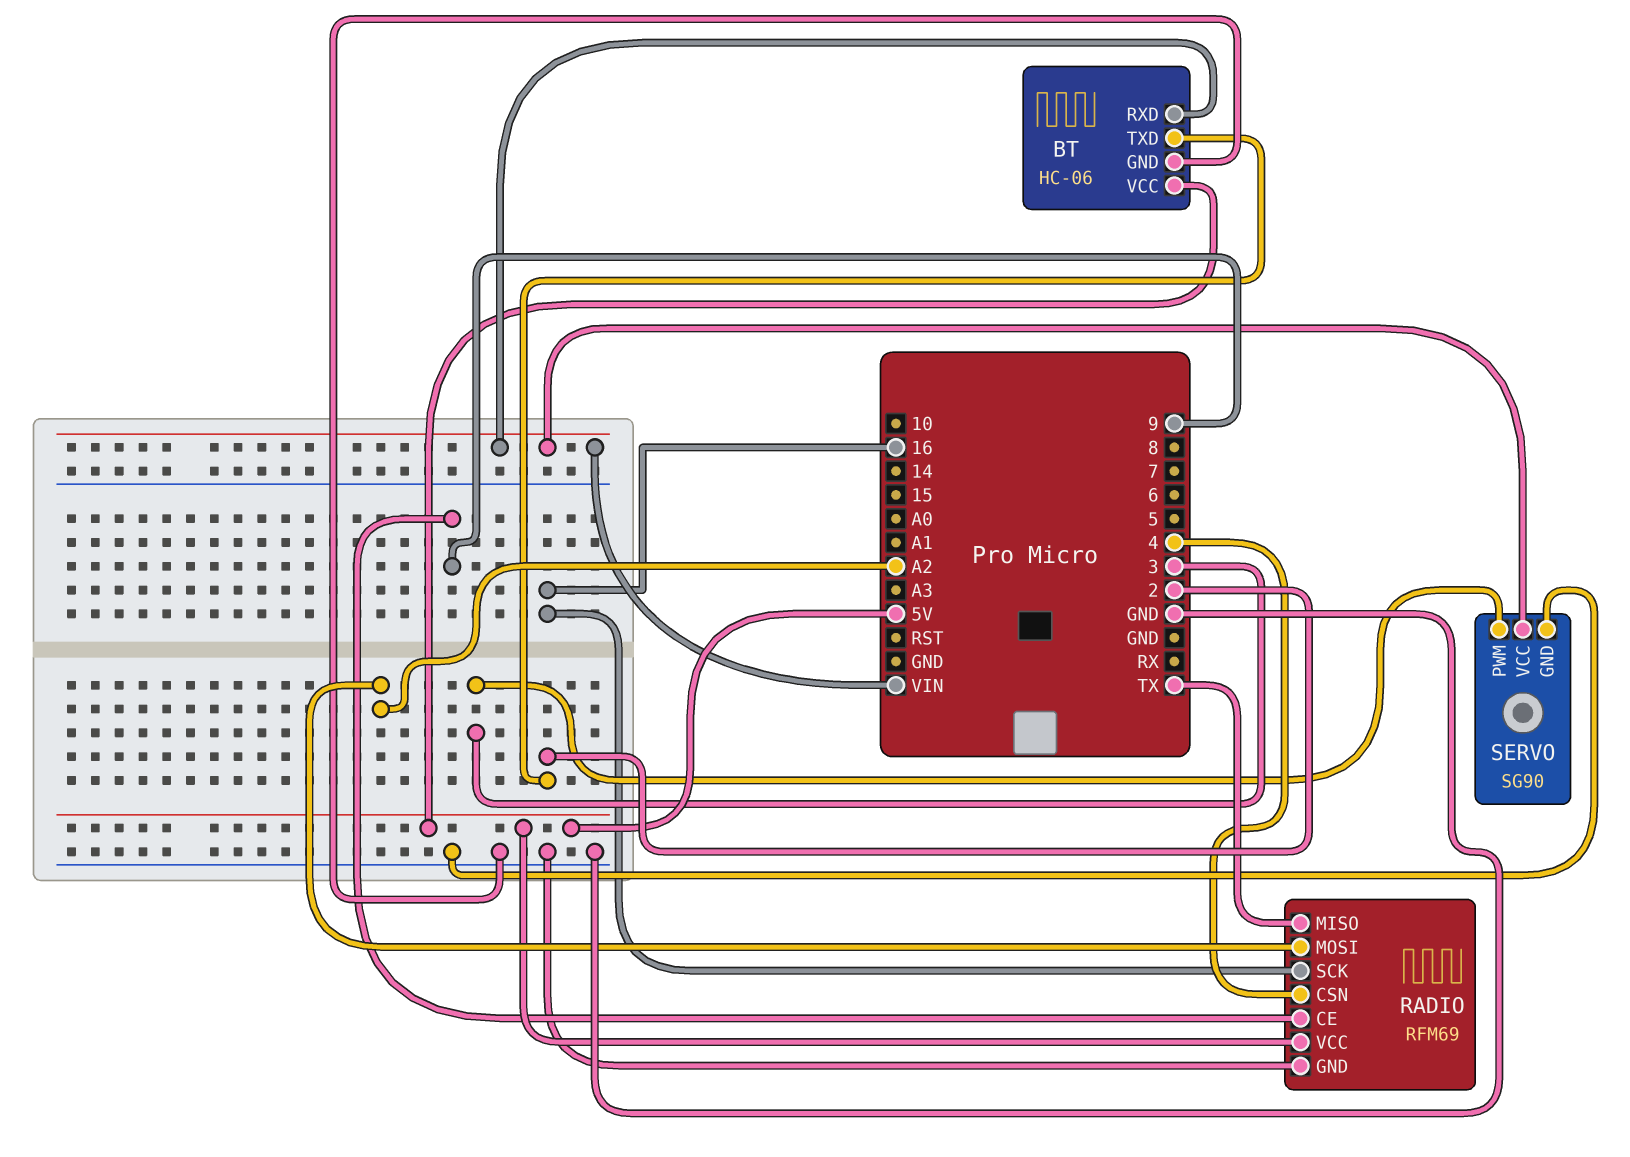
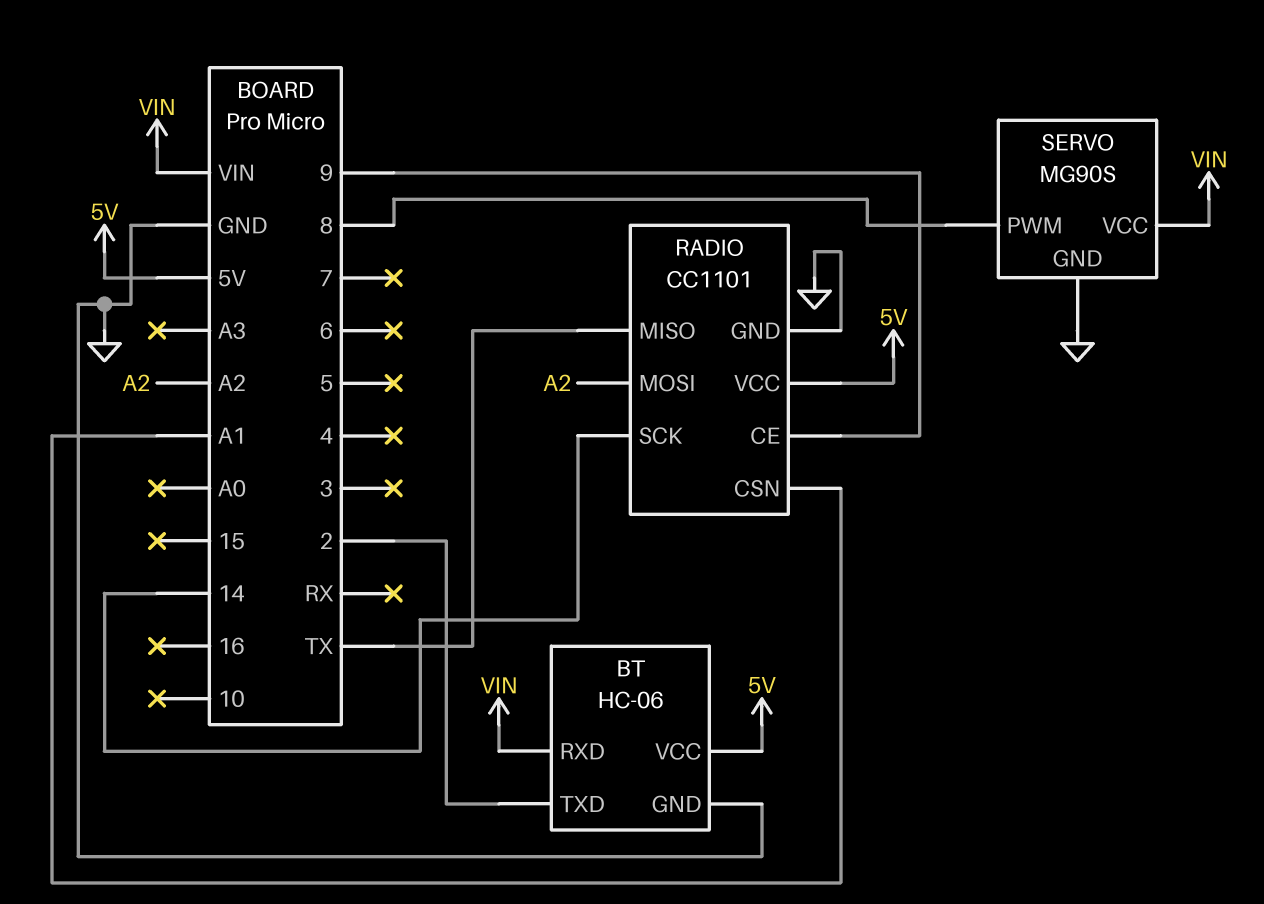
RADIO: RFM69 -> CC1101
RADIO pin CSN: 4 -> A1
RADIO pin SCK: 16 -> 14
SERVO: SG90 -> MG90S
SERVO pin PWM: 3 -> 8

